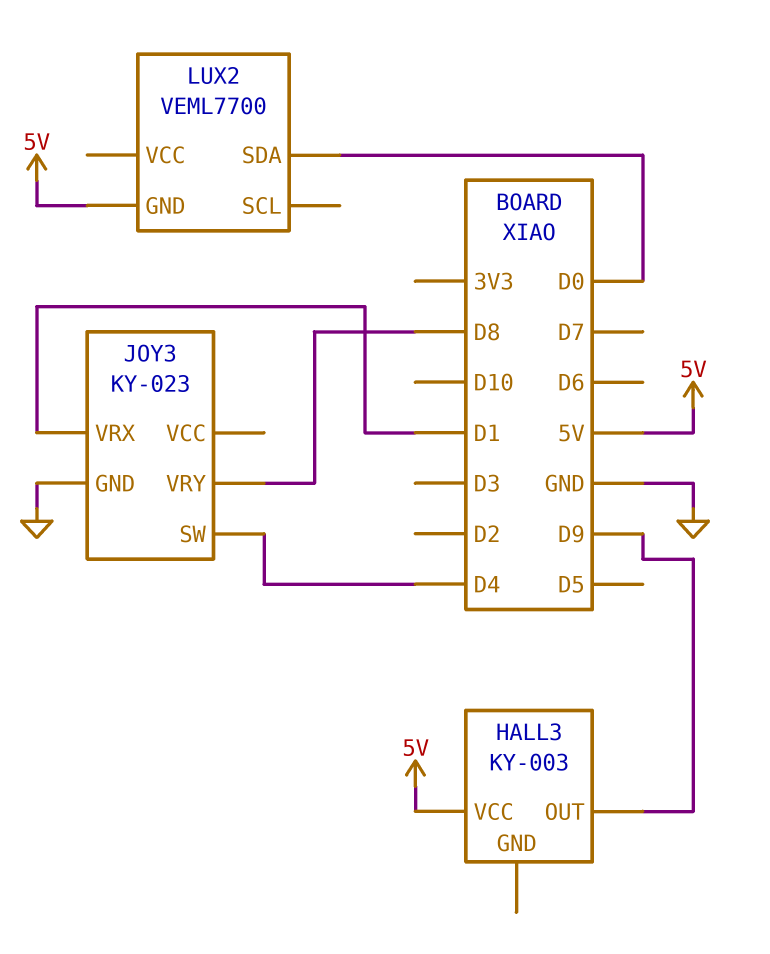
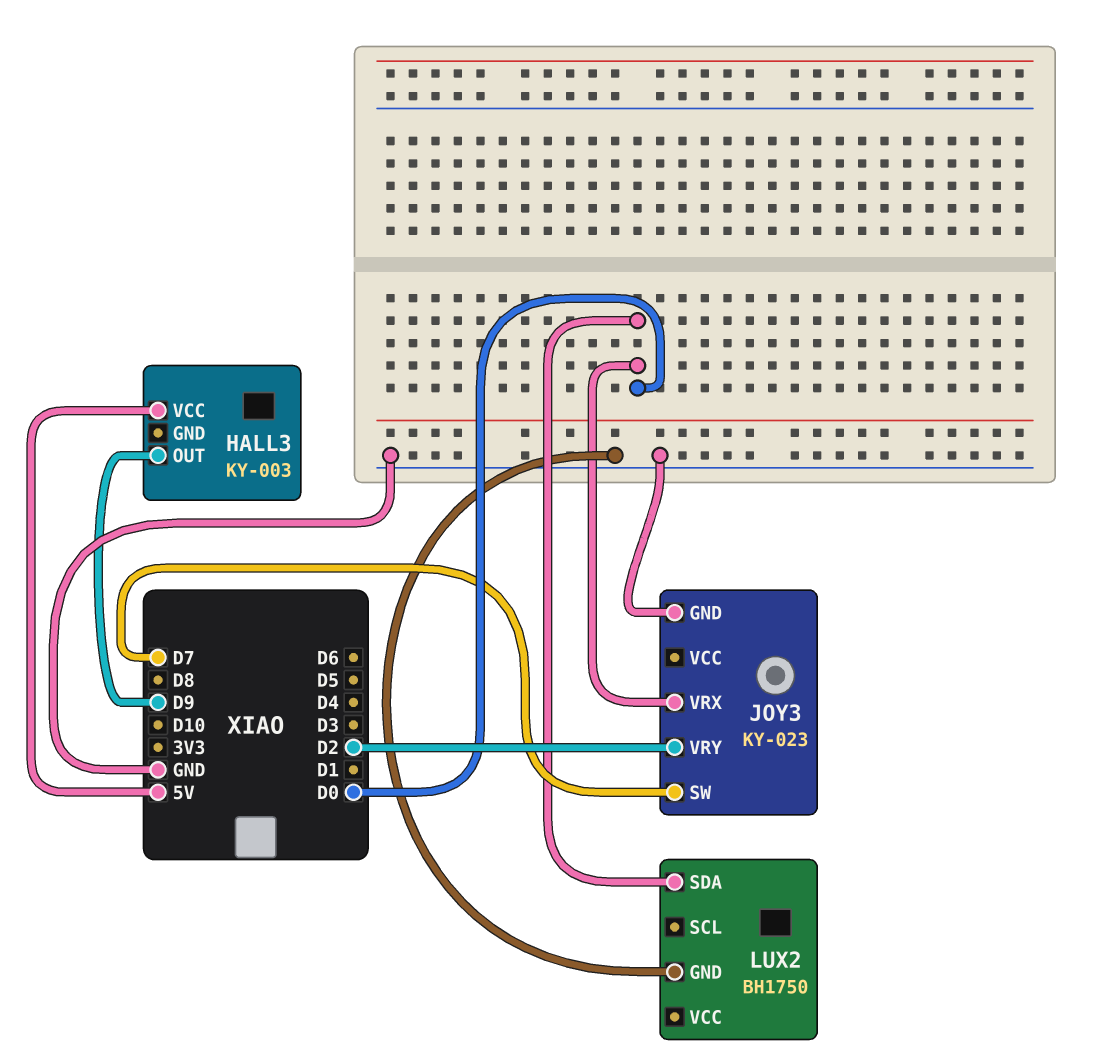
JOY3 pin SW: D4 -> D7
JOY3 pin VRX: D1 -> D0
JOY3 pin VRY: D8 -> D2
LUX2: VEML7700 -> BH1750
LUX2 pin GND: 5V -> GND

